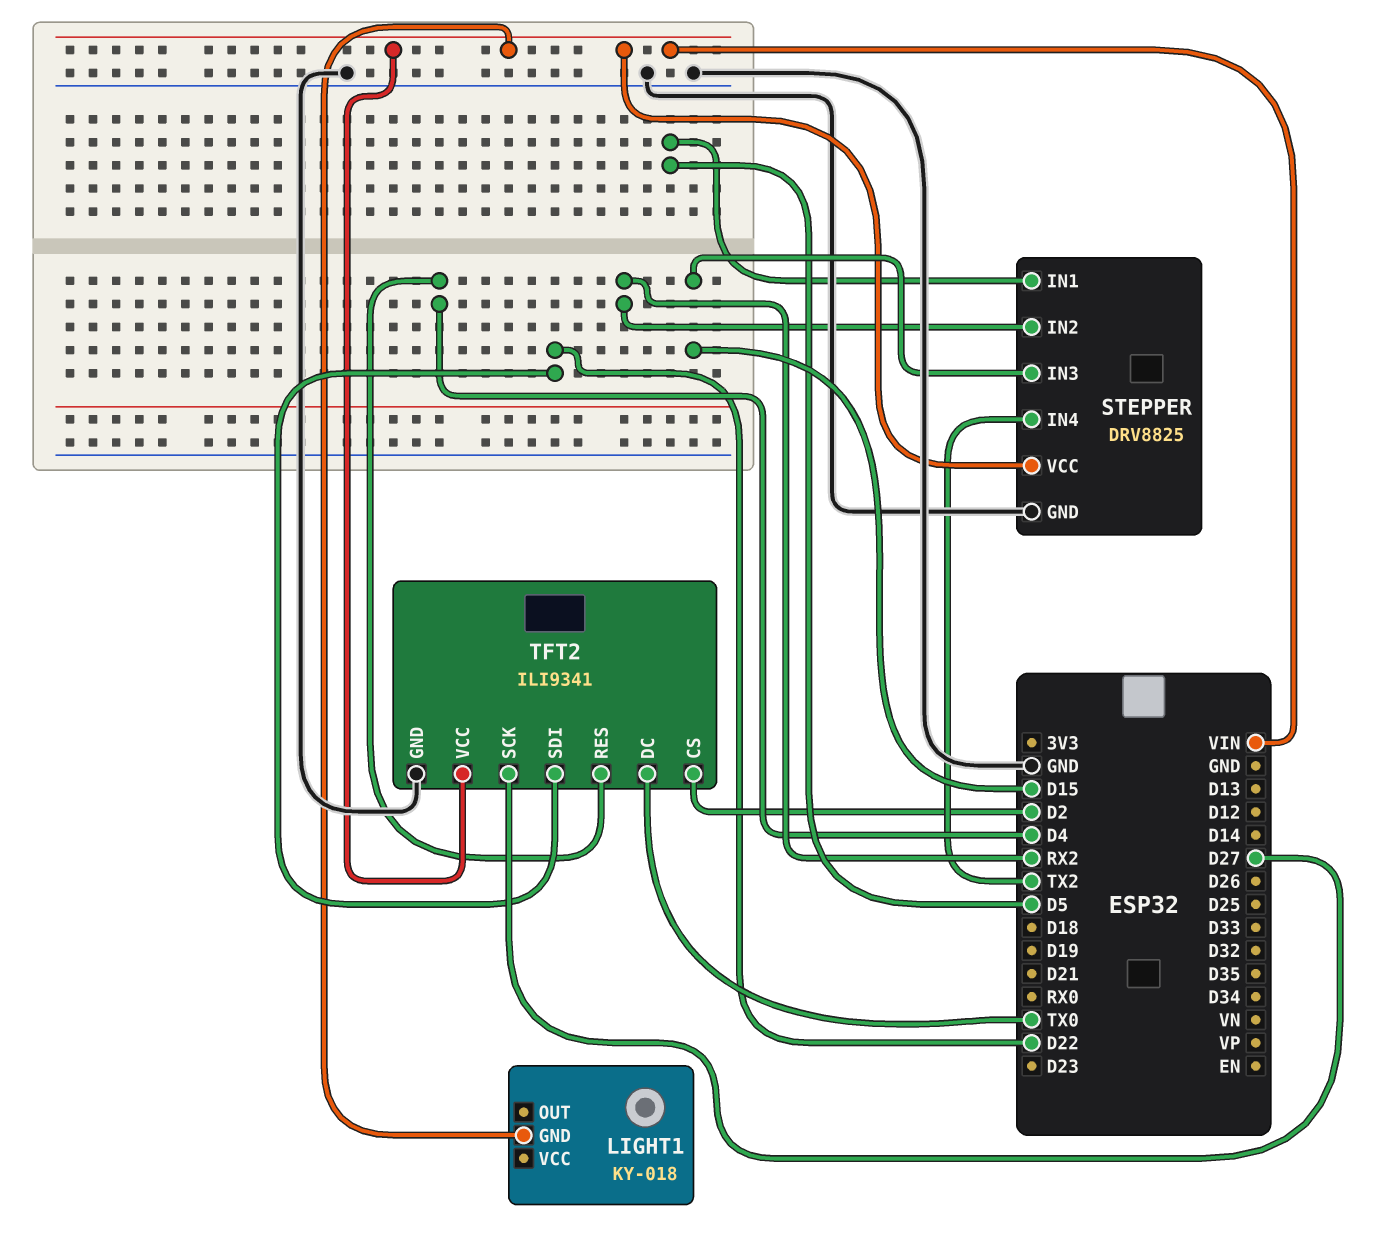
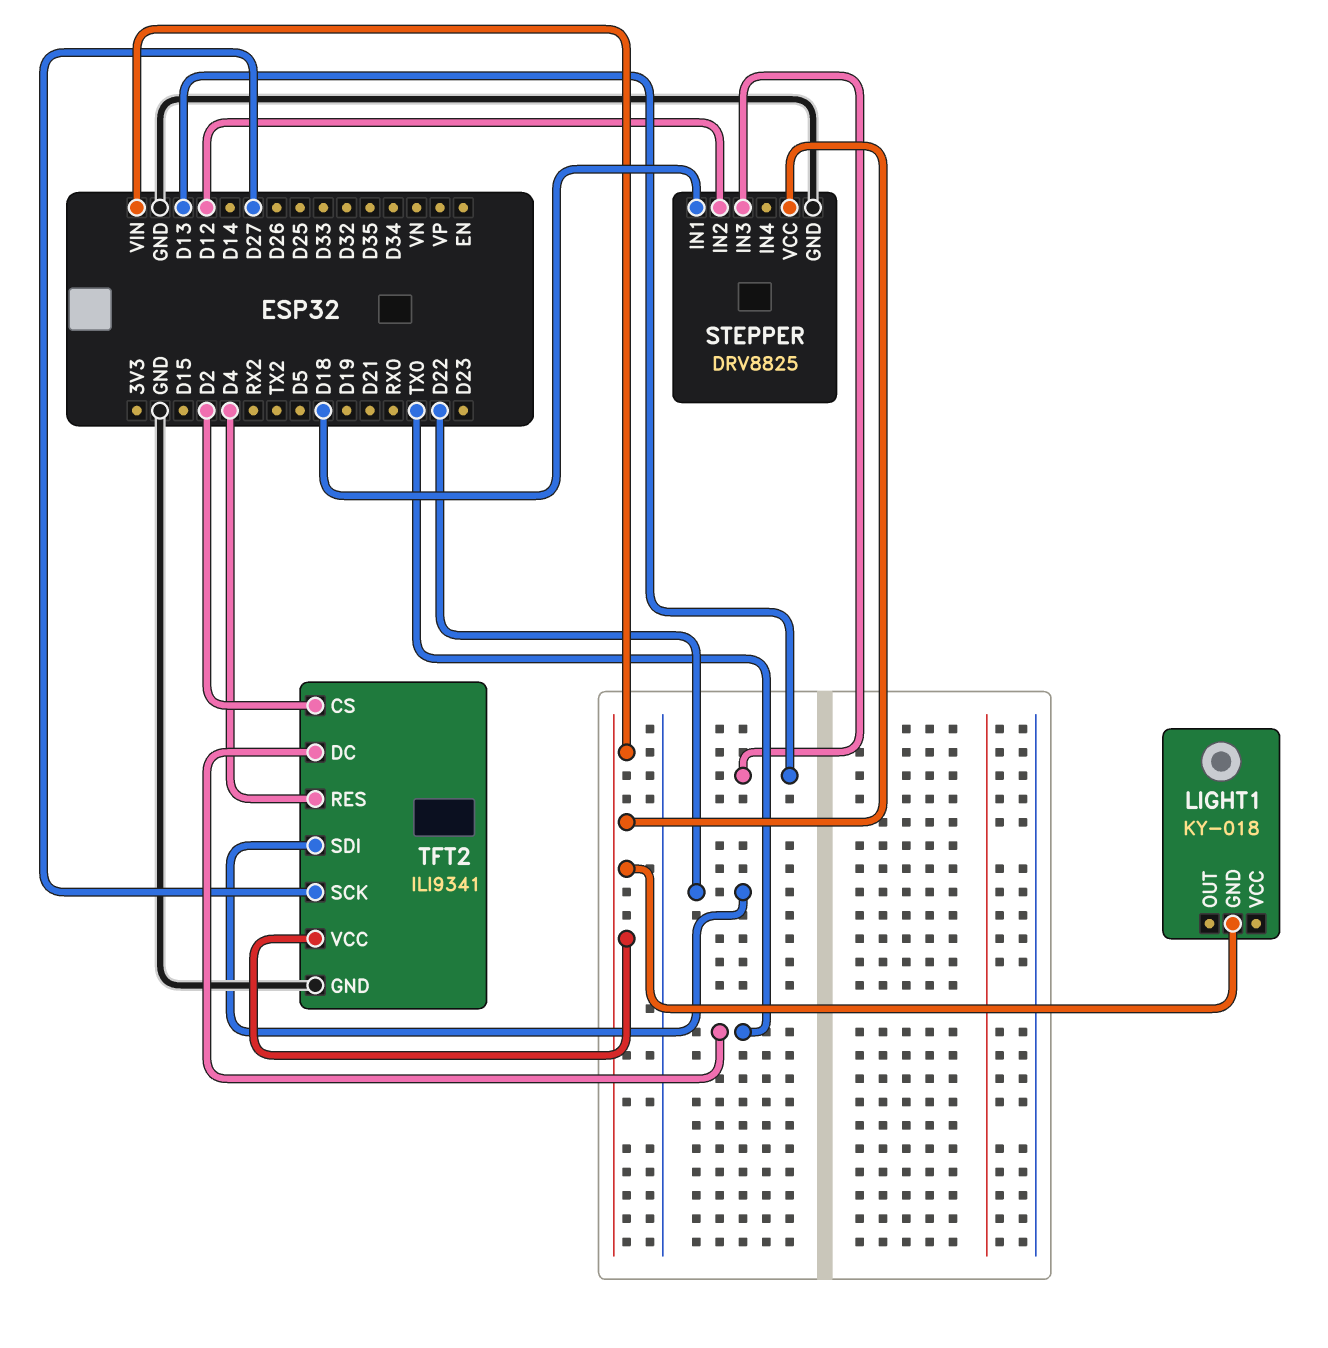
STEPPER pin IN1: D5 -> D18
STEPPER pin IN2: RX2 -> D12
STEPPER pin IN3: D15 -> D13
STEPPER pin IN4: TX2 -> none

